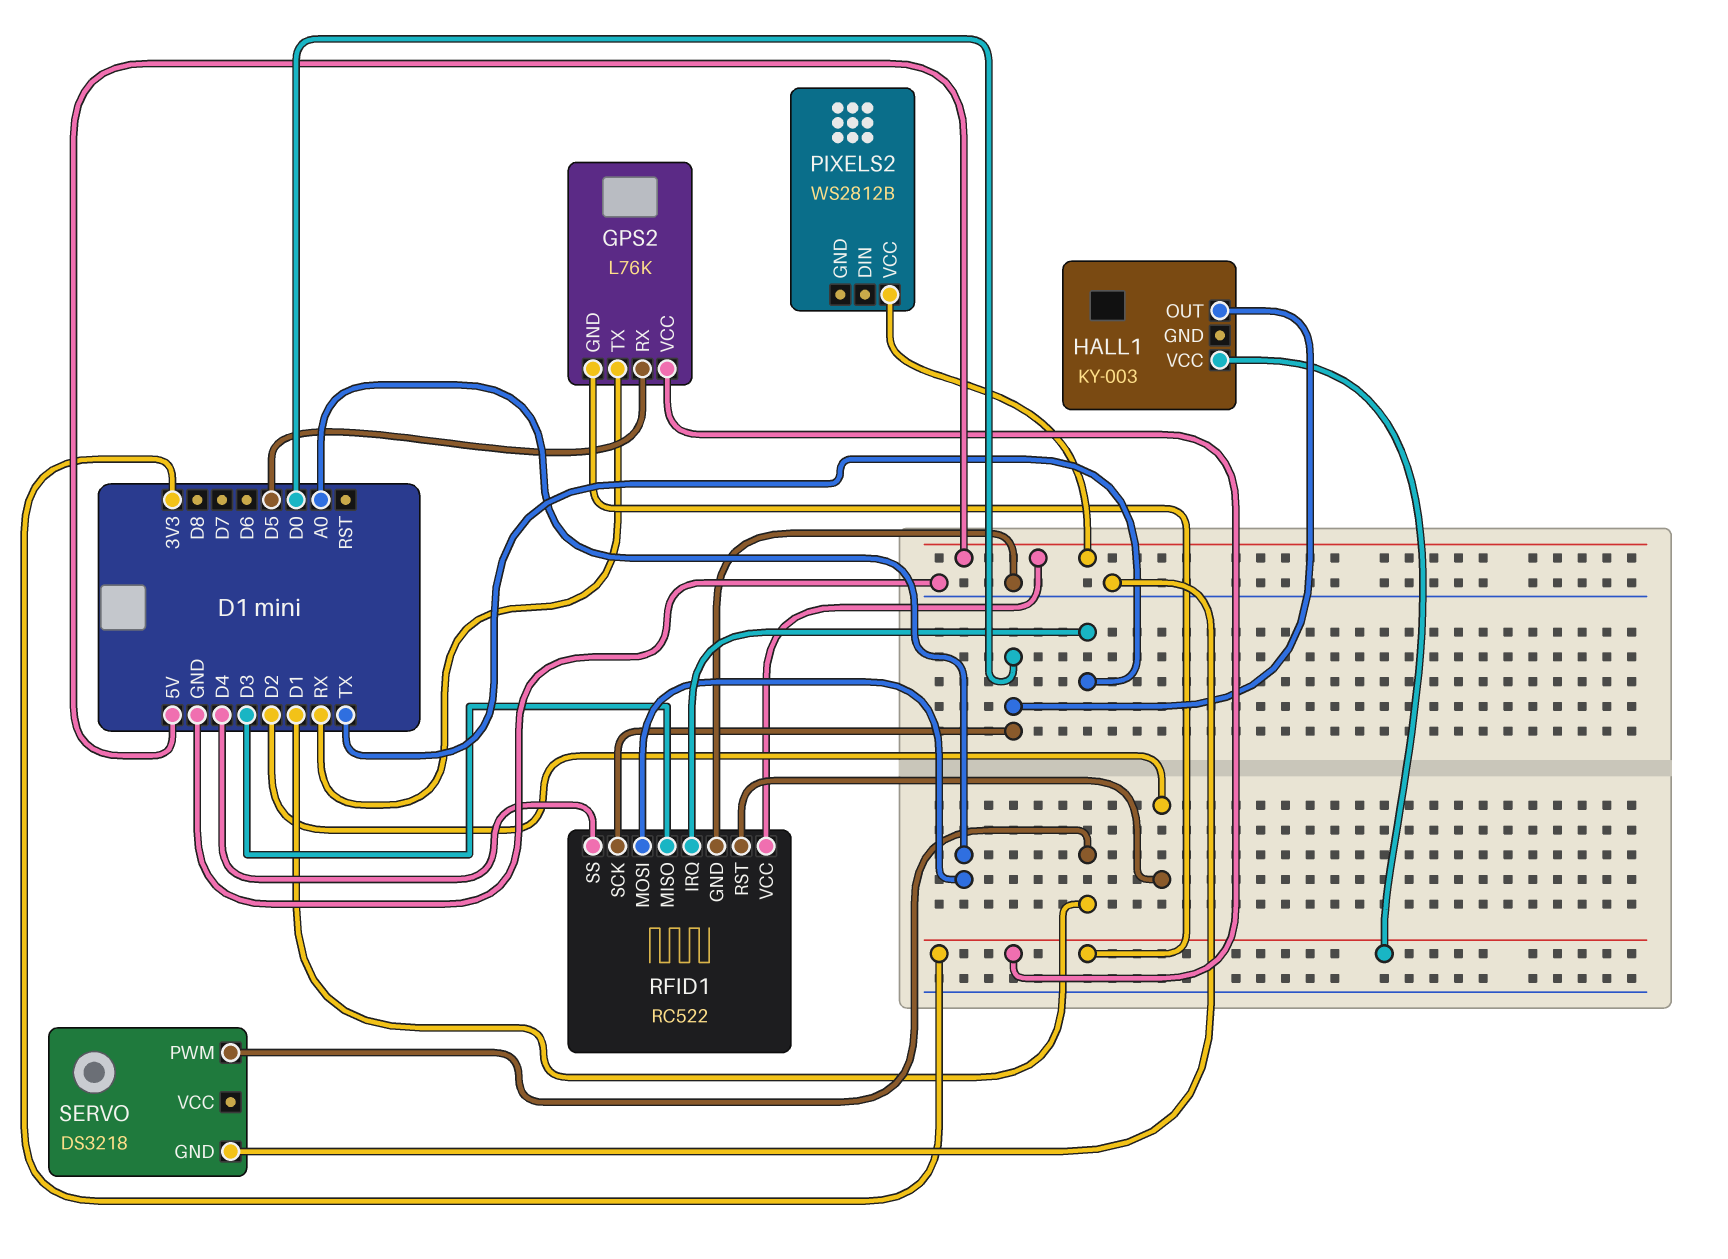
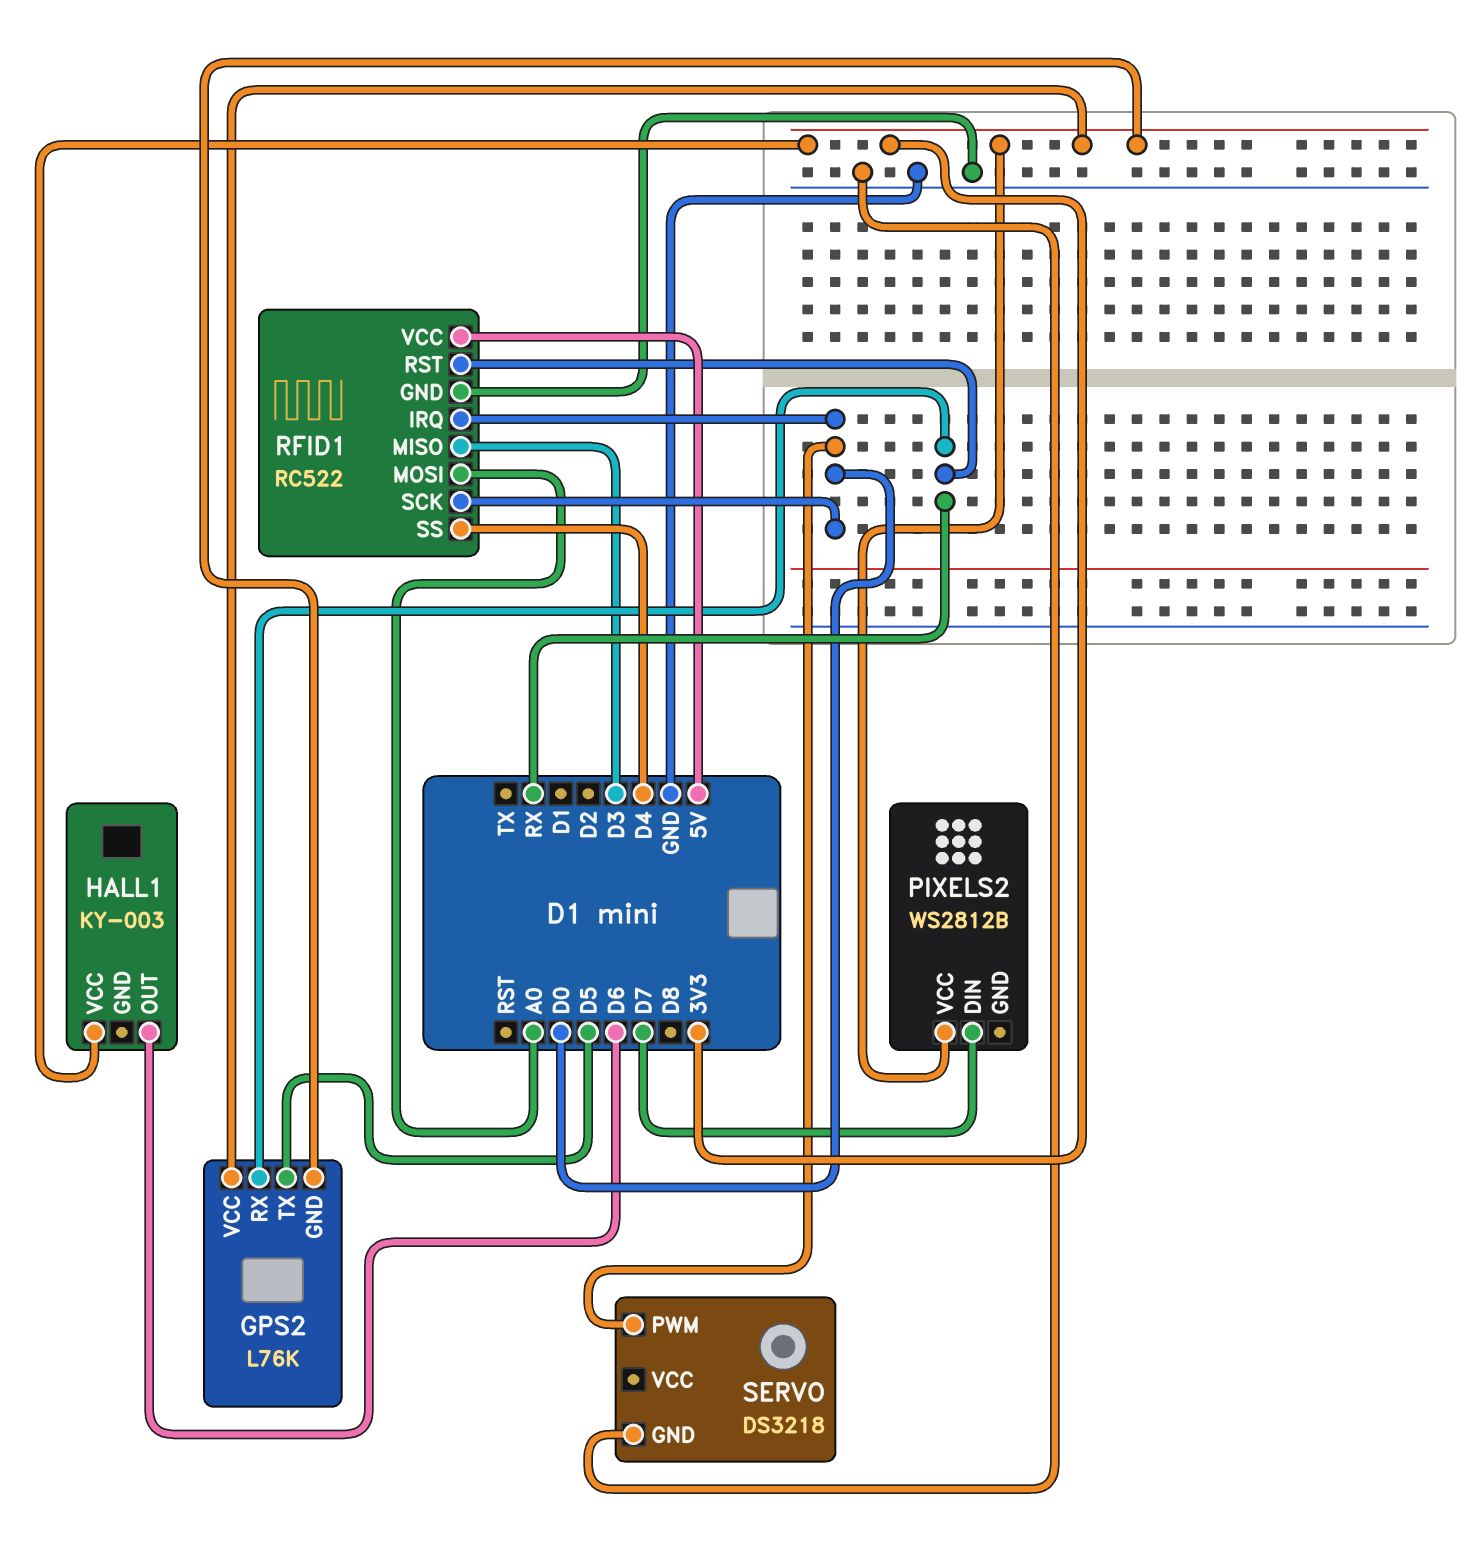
GPS2 pin RX: D5 -> RX
GPS2 pin TX: RX -> D5
HALL1 pin OUT: D0 -> D6
PIXELS2 pin DIN: none -> D7
PIXELS2 pin VCC: 5V -> 3V3
RFID1 pin IRQ: TX -> D0
RFID1 pin RST: D2 -> RX
SERVO pin PWM: D1 -> D0

